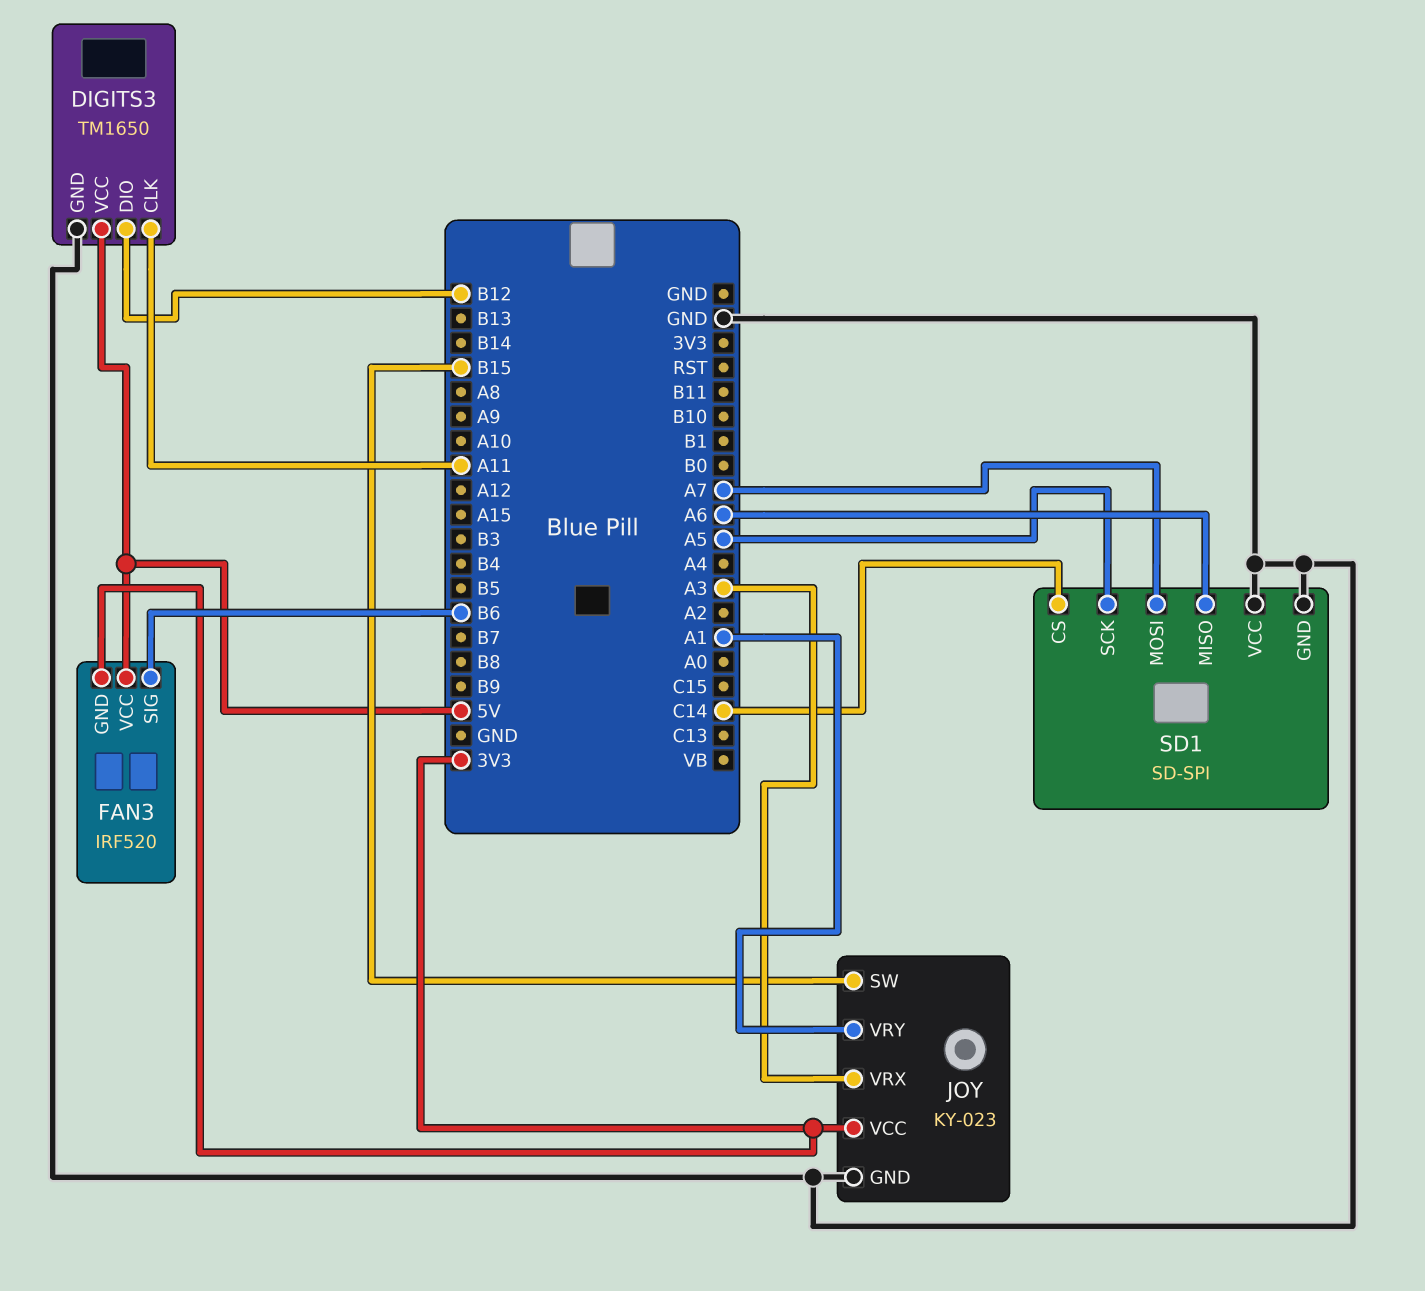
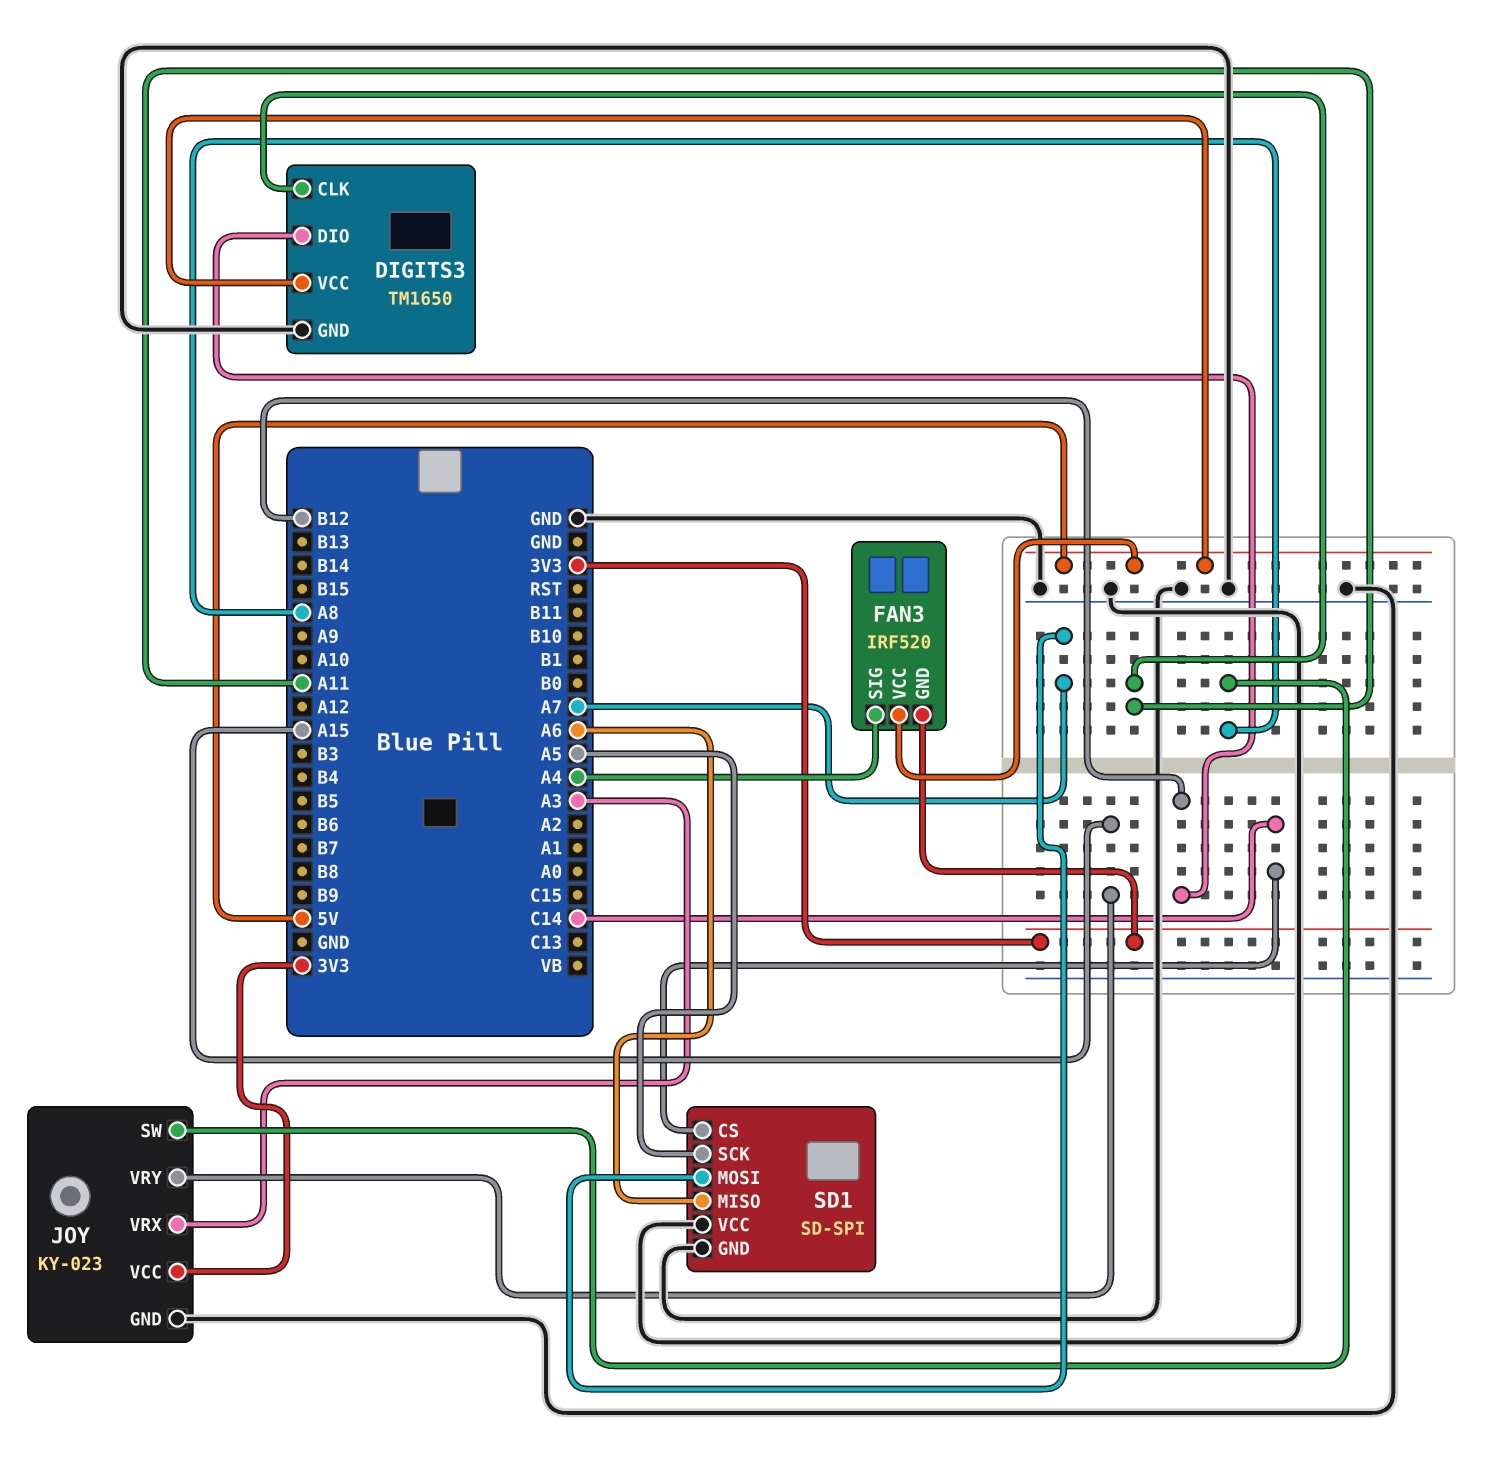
FAN3 pin SIG: B6 -> A4
JOY pin SW: B15 -> A8
JOY pin VRY: A1 -> A15

